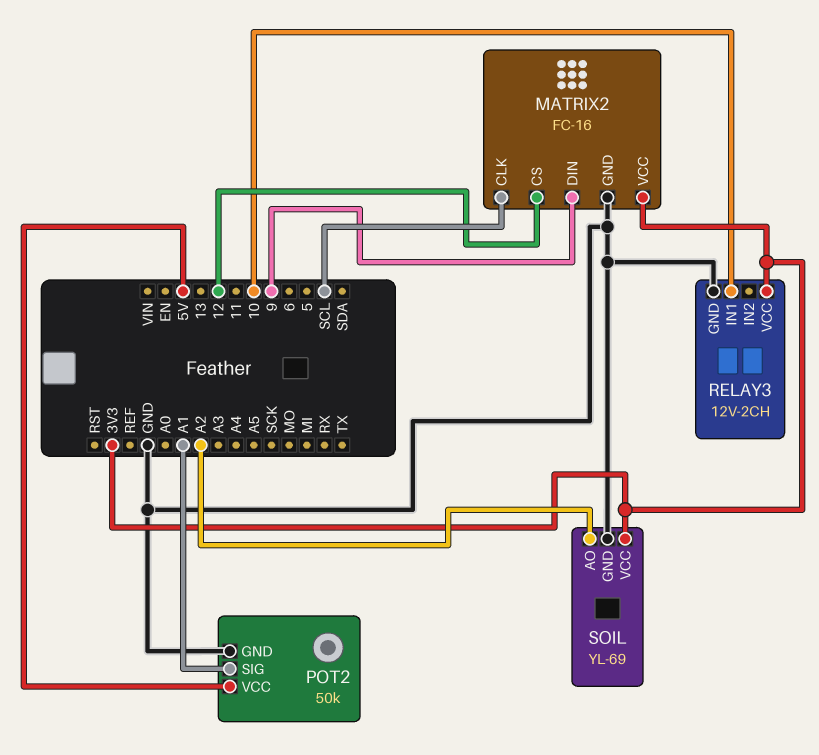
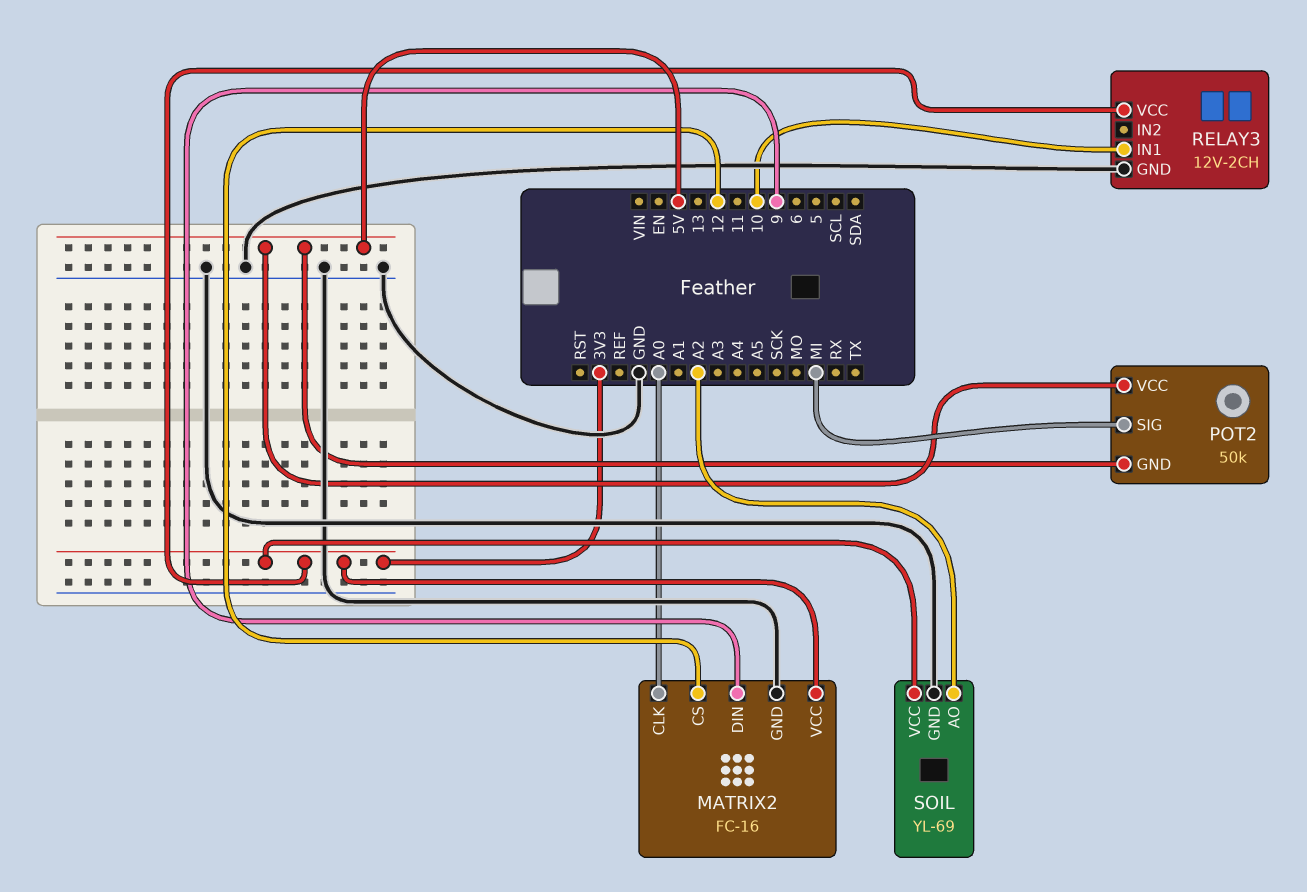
MATRIX2 pin CLK: SCL -> A0
POT2 pin GND: GND -> 5V
POT2 pin SIG: A1 -> MI

